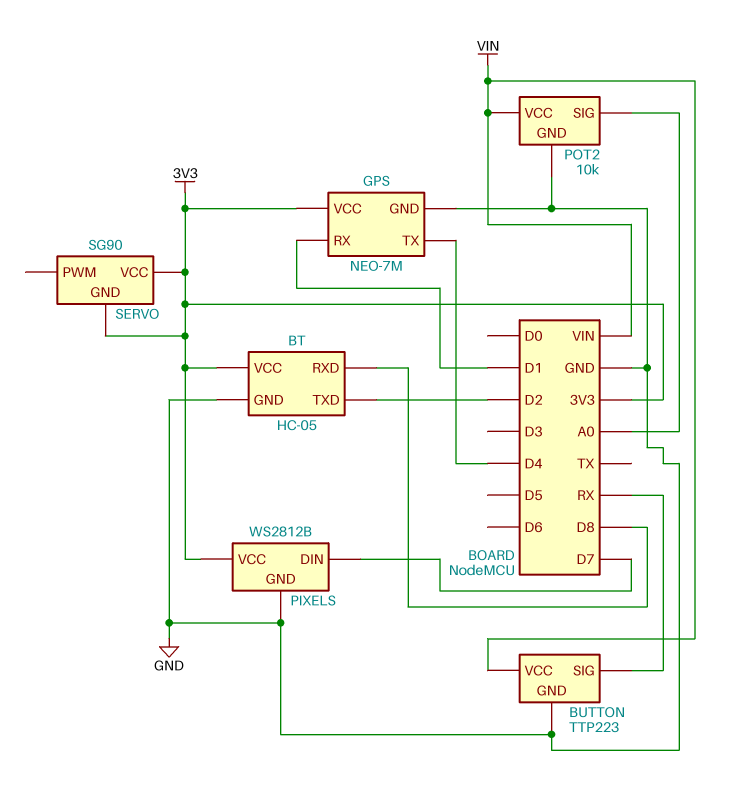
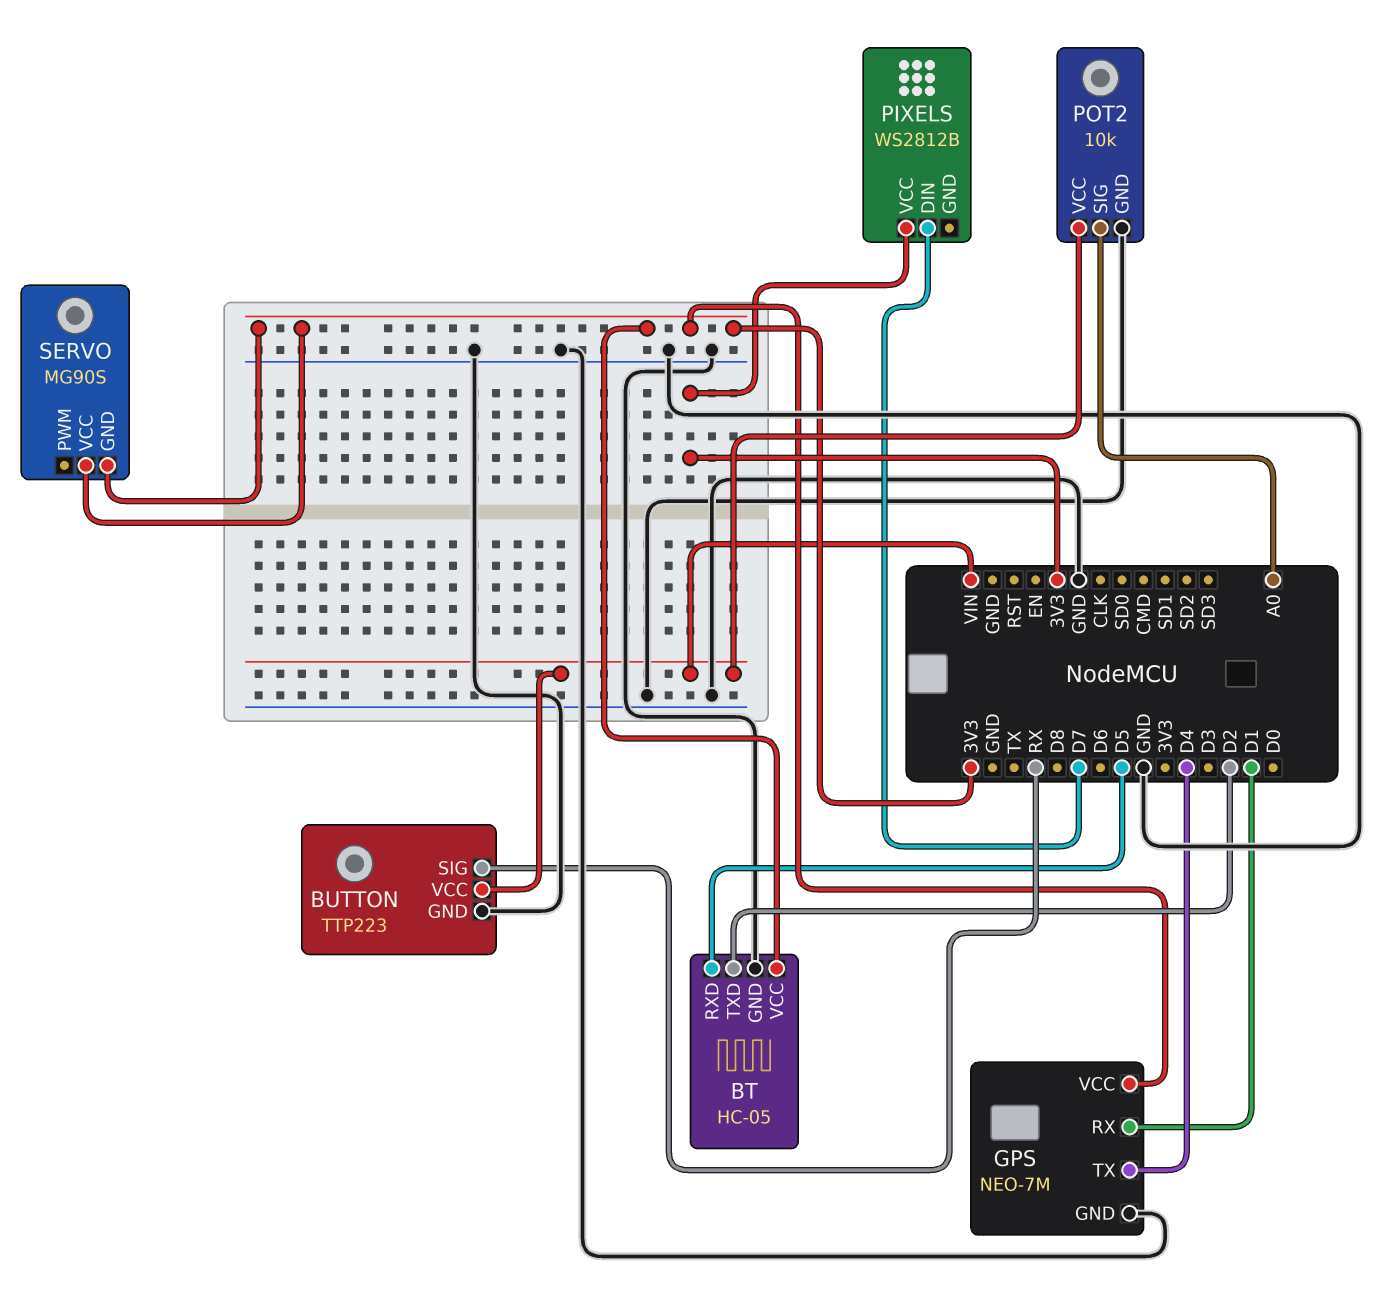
BT pin RXD: D8 -> D5
PIXELS pin GND: GND -> none
SERVO: SG90 -> MG90S

